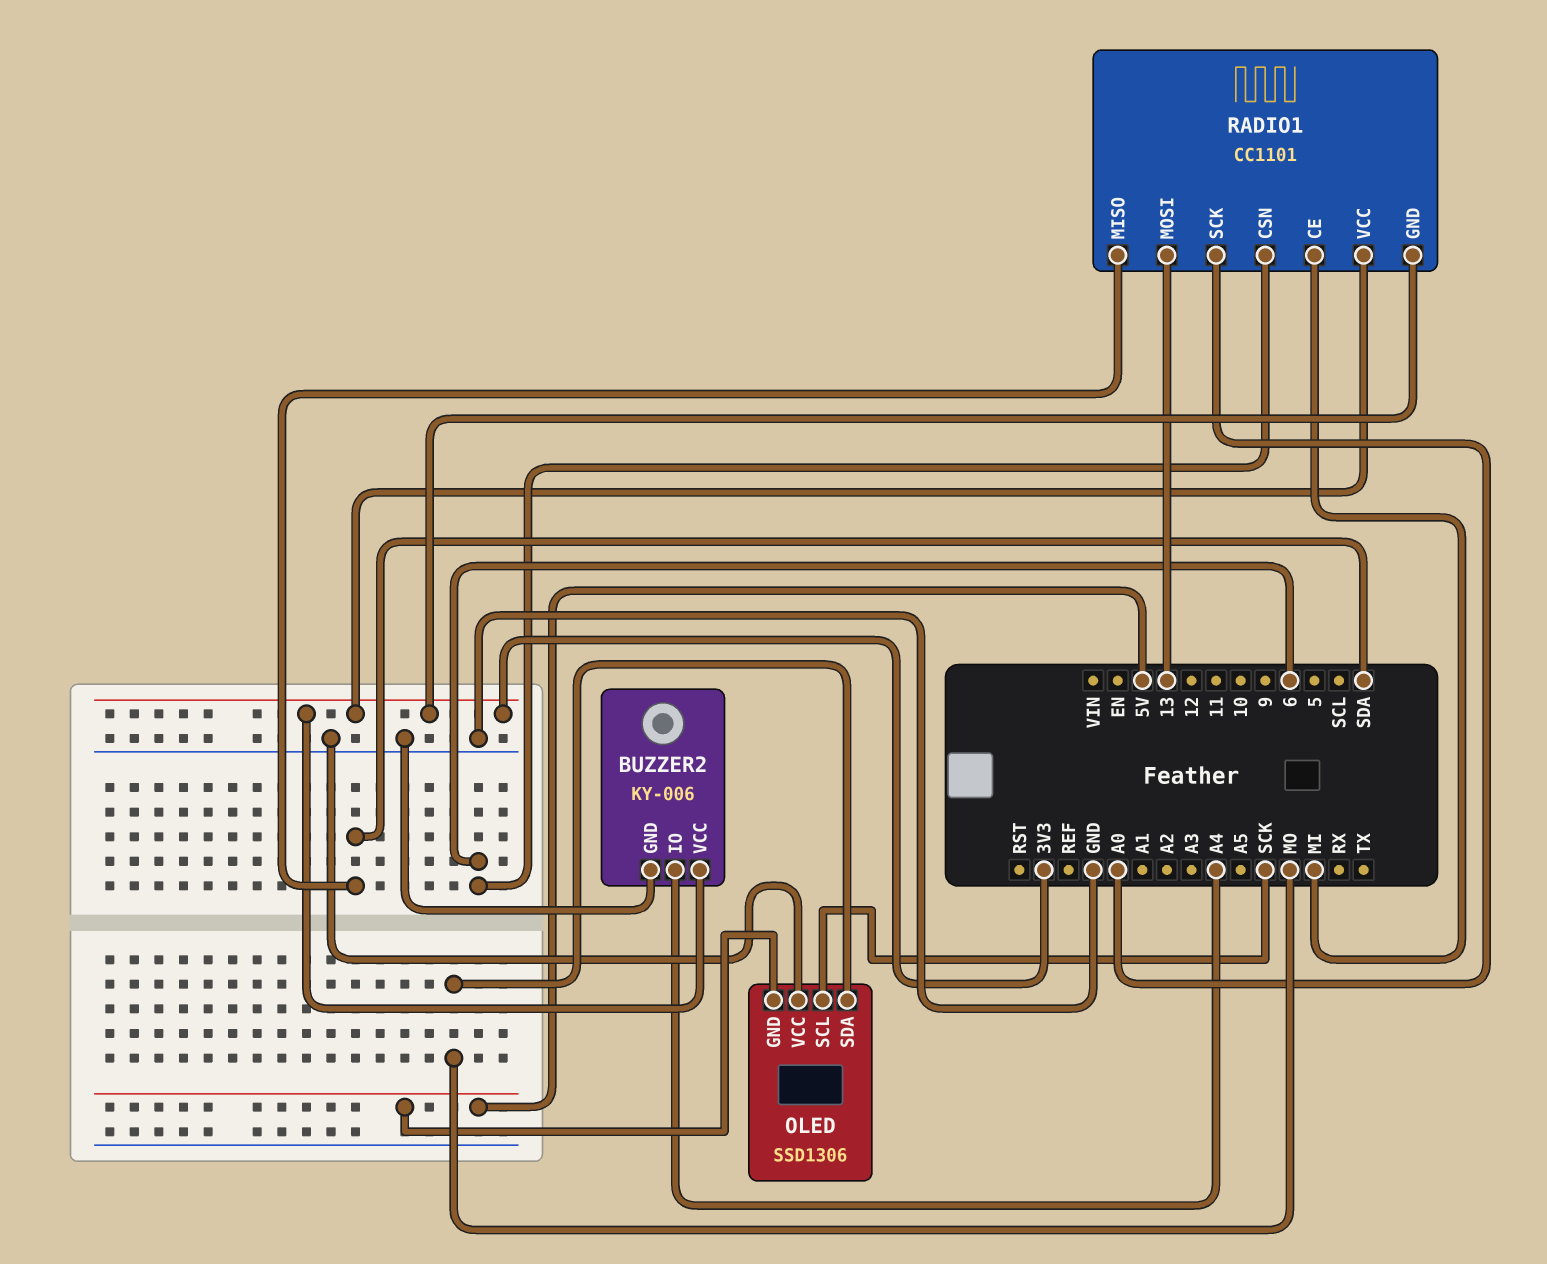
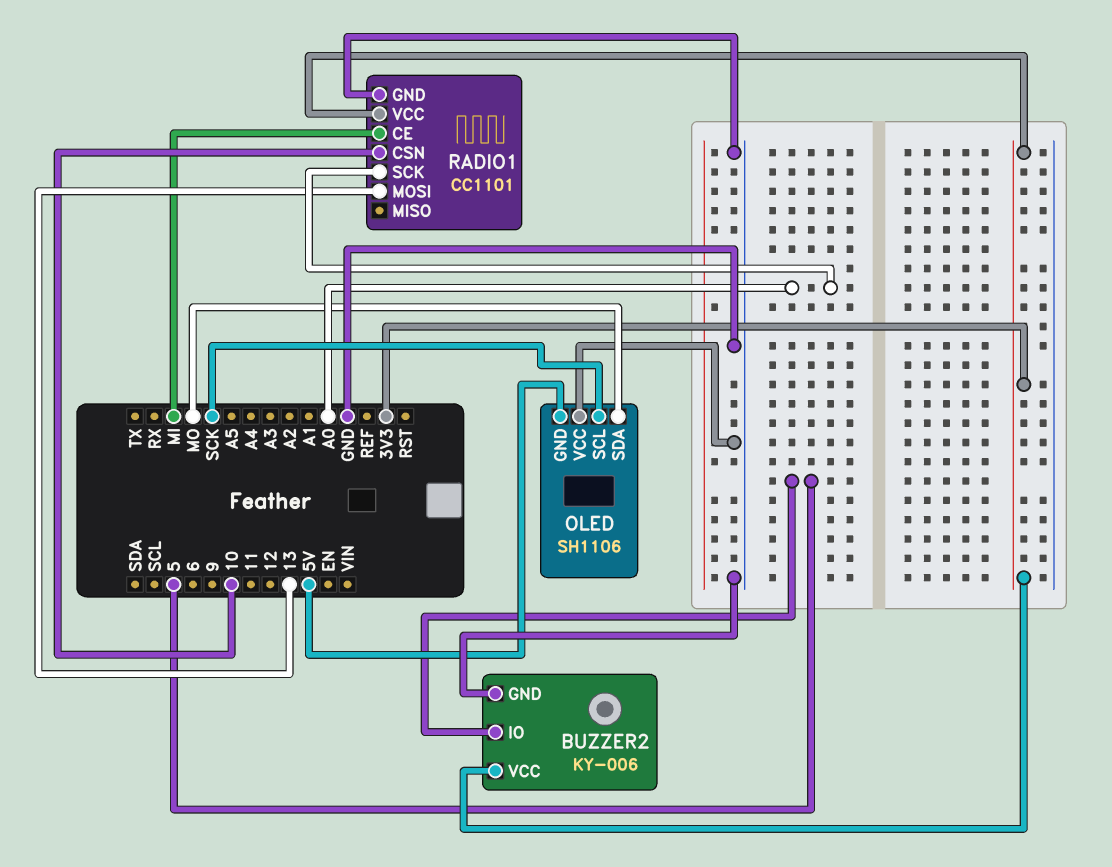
BUZZER2 pin IO: A4 -> 5
OLED: SSD1306 -> SH1106
RADIO1 pin CSN: 6 -> 10
RADIO1 pin GND: 3V3 -> GND
RADIO1 pin MISO: SDA -> none

